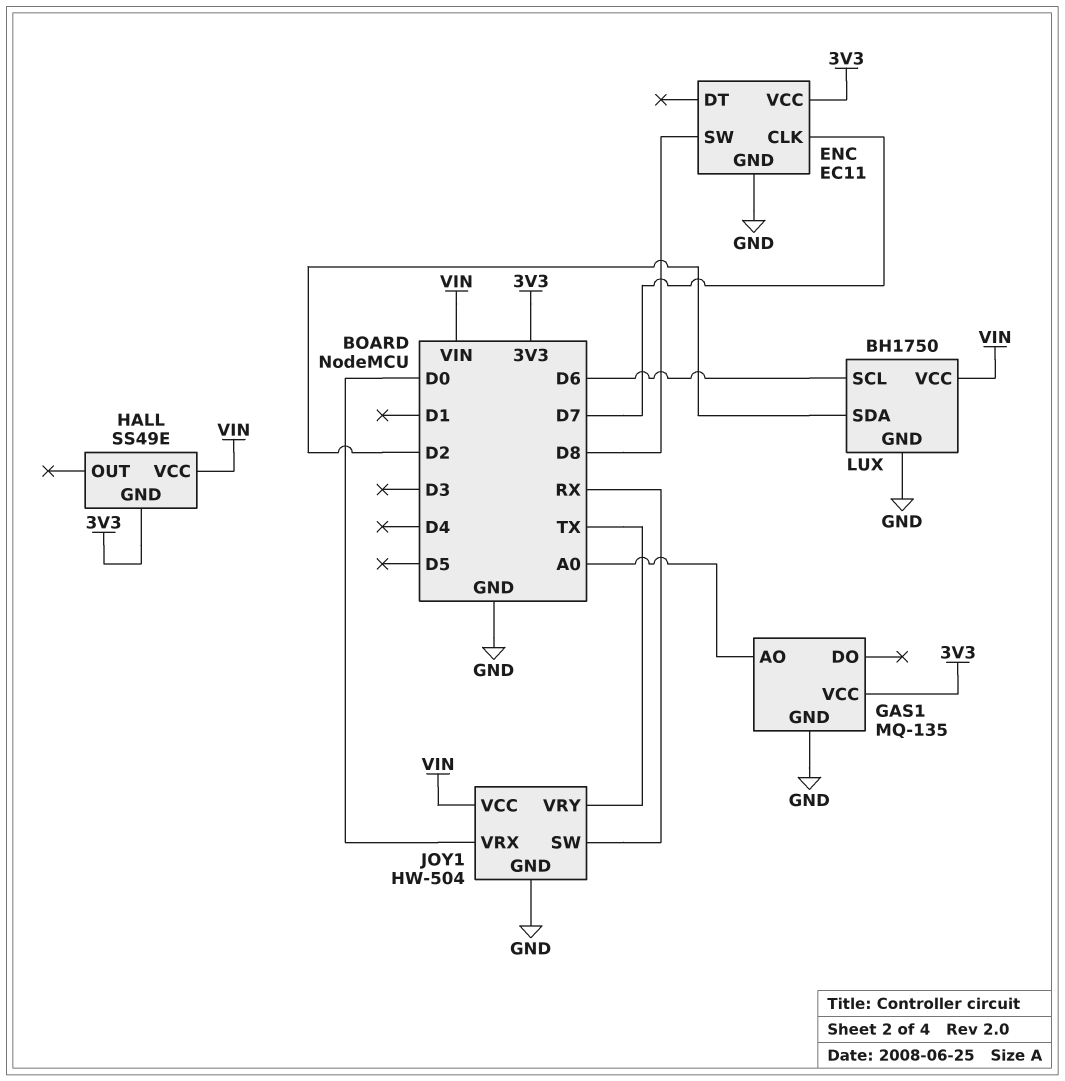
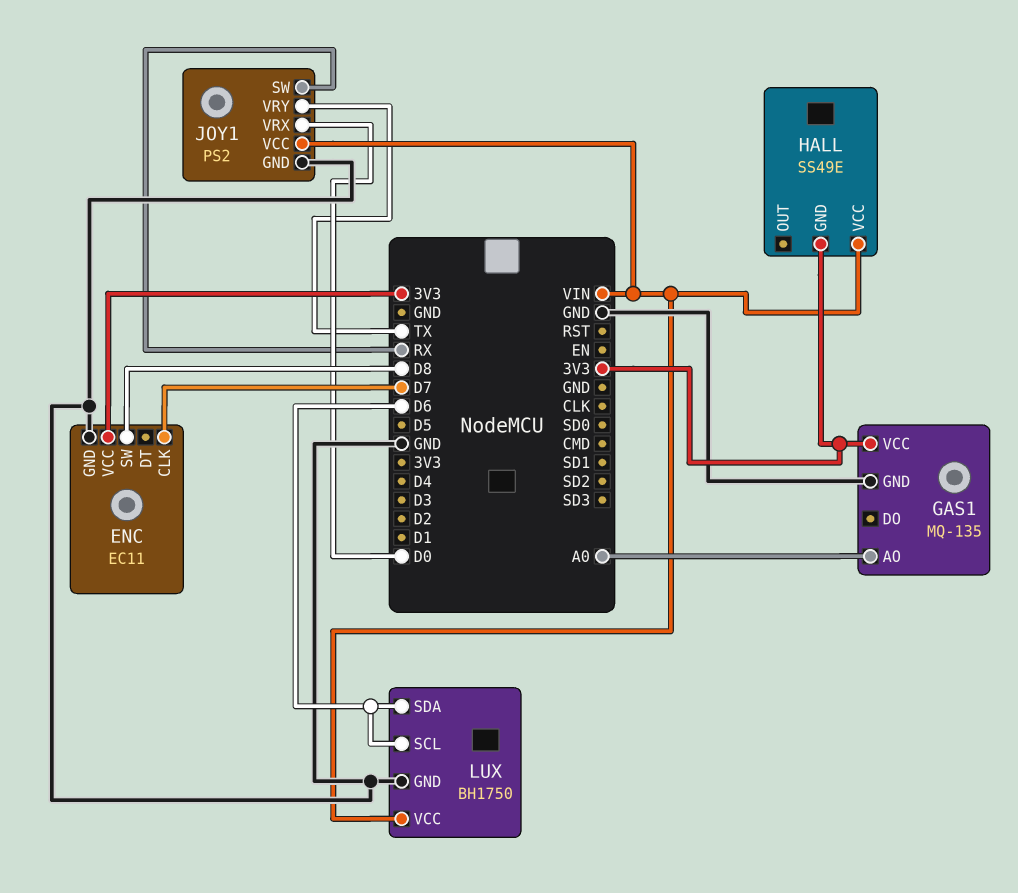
JOY1: HW-504 -> PS2
LUX pin SDA: D2 -> D6

